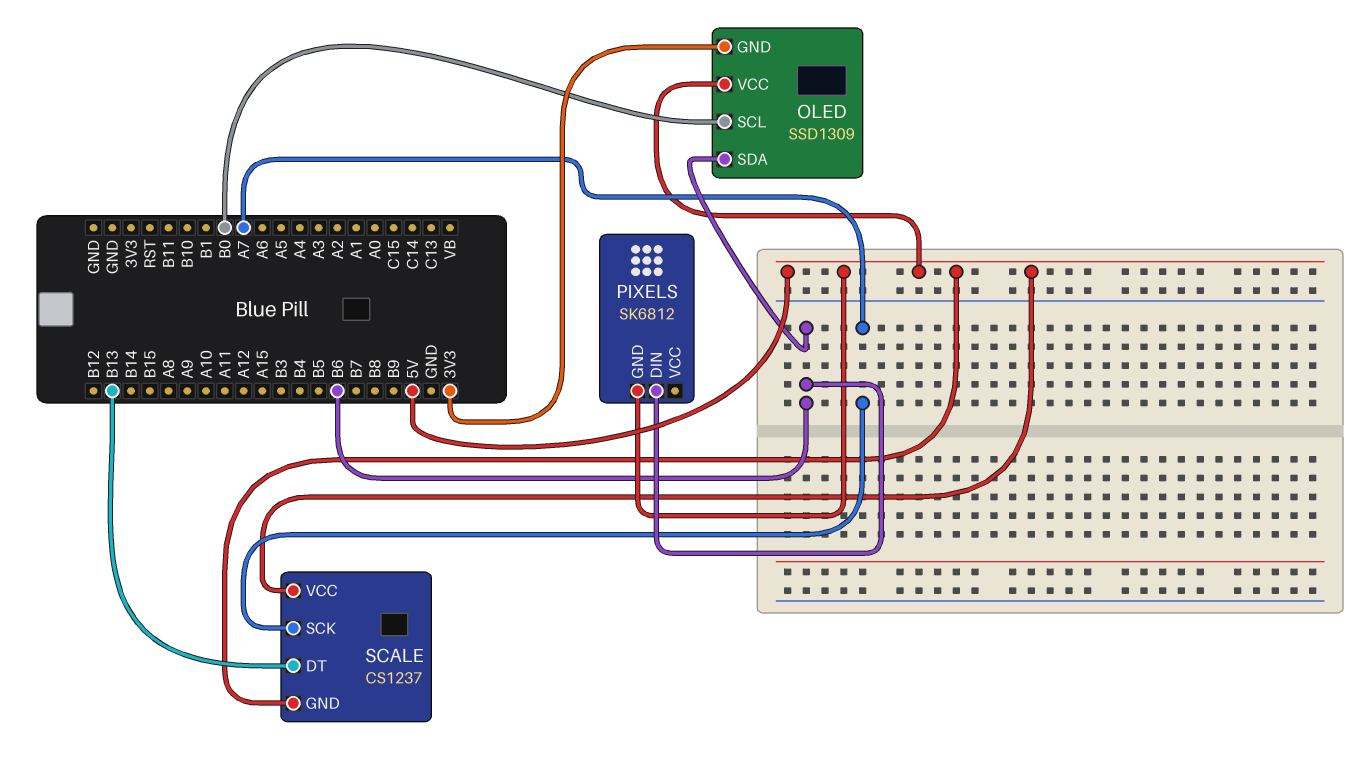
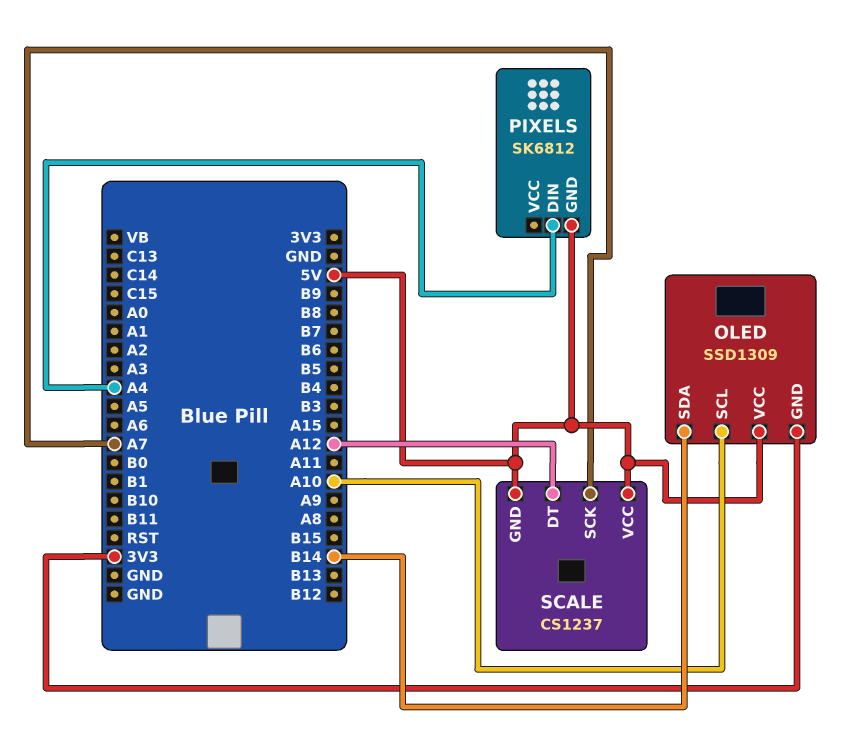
OLED pin SCL: B0 -> A10
OLED pin SDA: B6 -> B14
PIXELS pin DIN: B6 -> A4
SCALE pin DT: B13 -> A12

